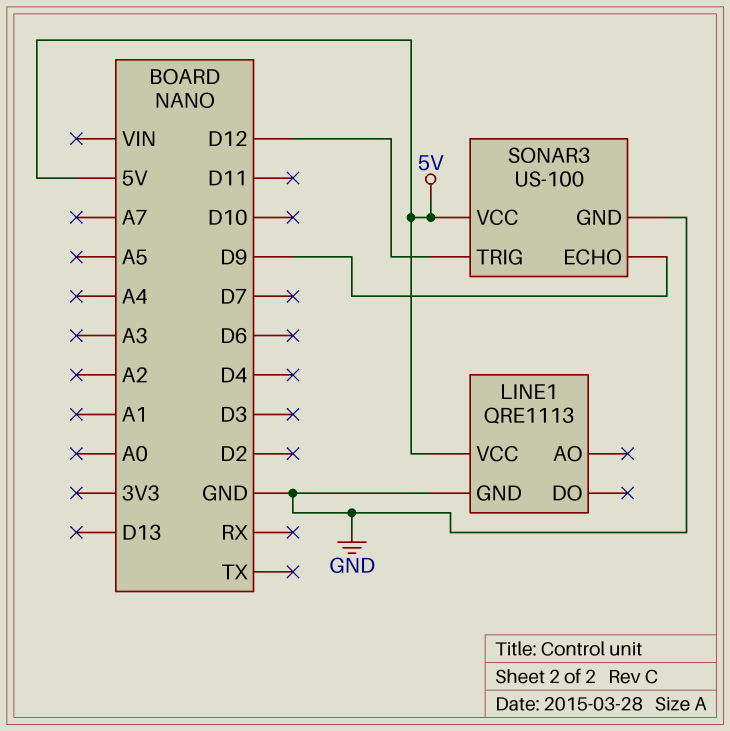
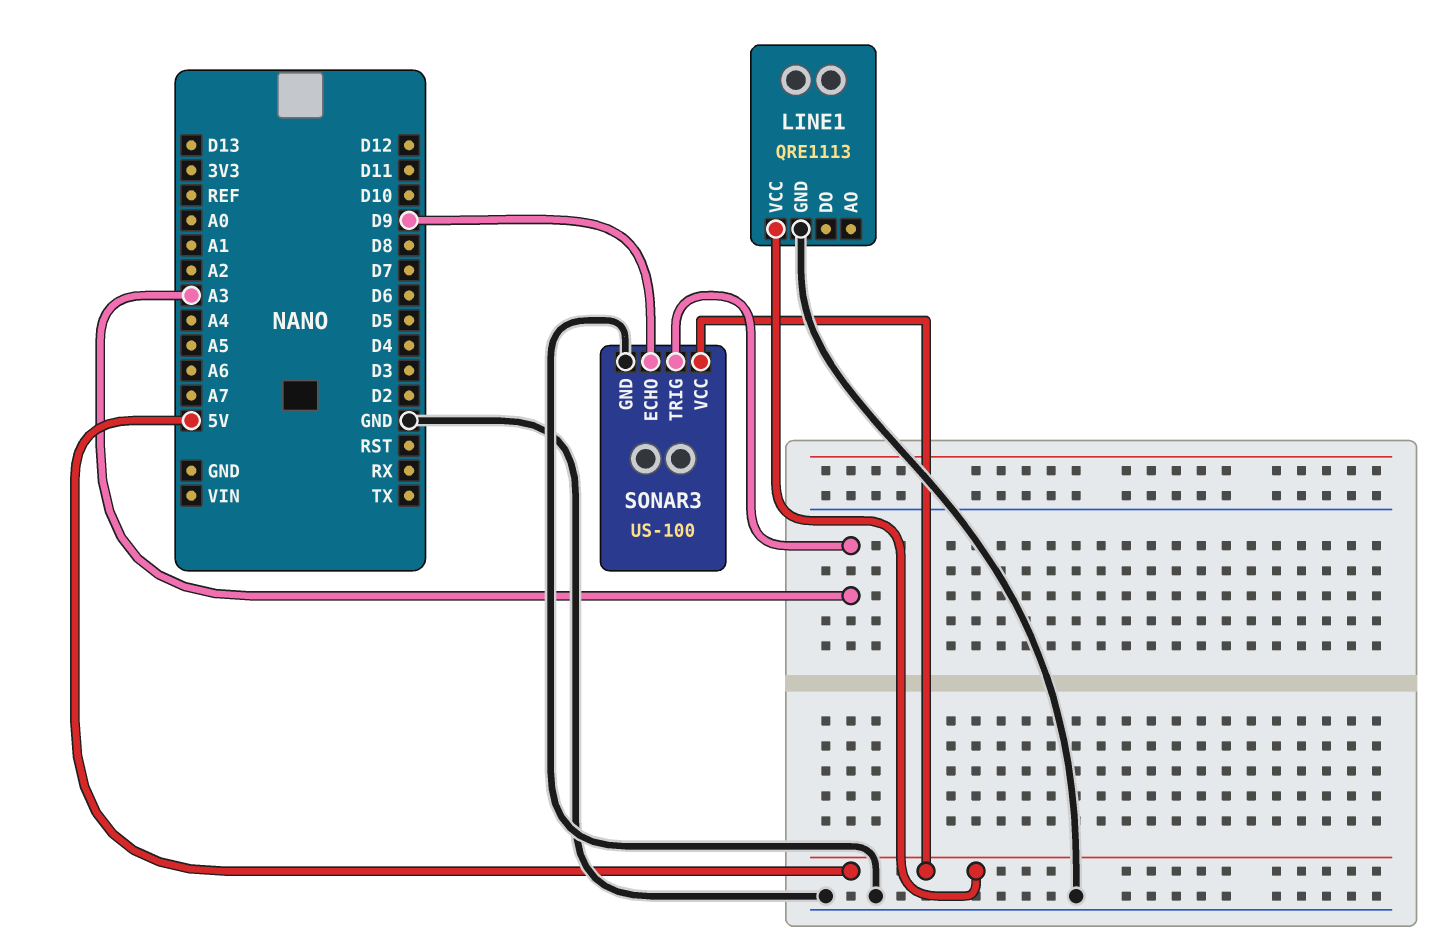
SONAR3 pin TRIG: D12 -> A3

